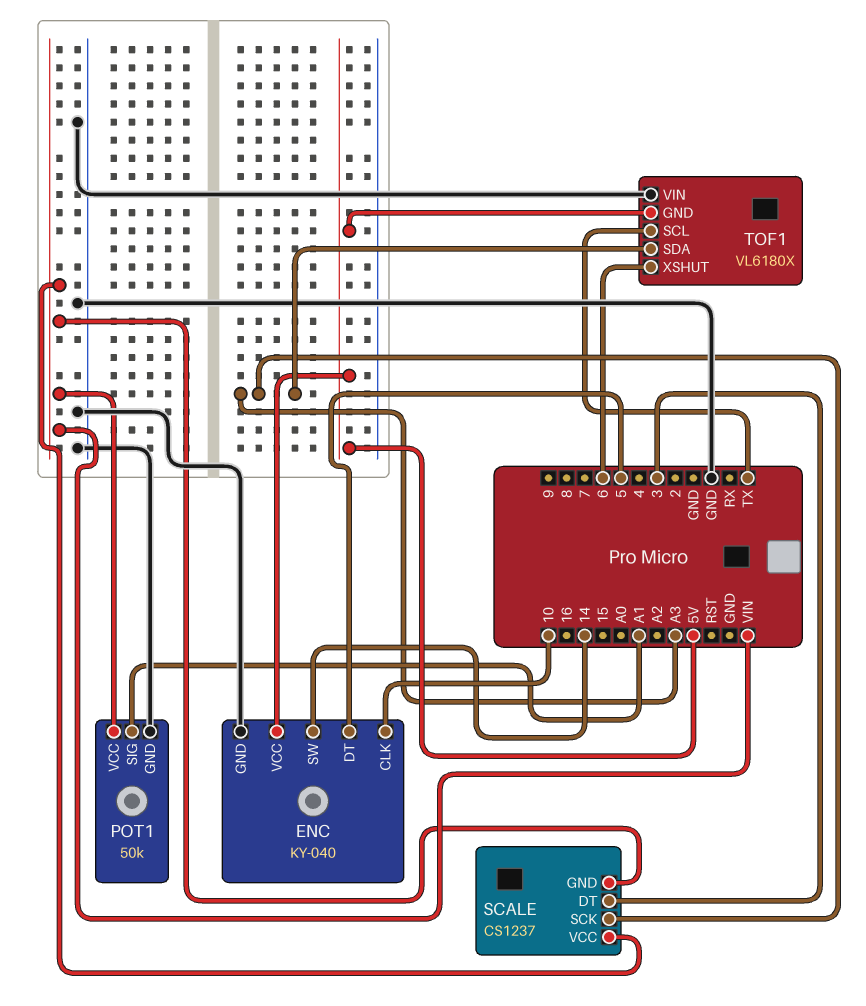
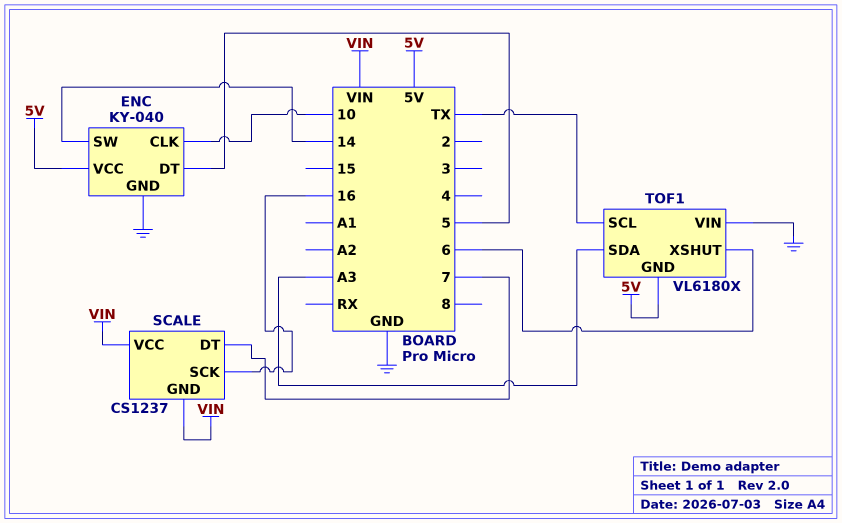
POT1: 50k -> none
POT1 pin GND: GND -> none
POT1 pin SIG: A1 -> none
POT1 pin VCC: VIN -> none
SCALE pin DT: 3 -> 7
SCALE pin SCK: A3 -> 16

